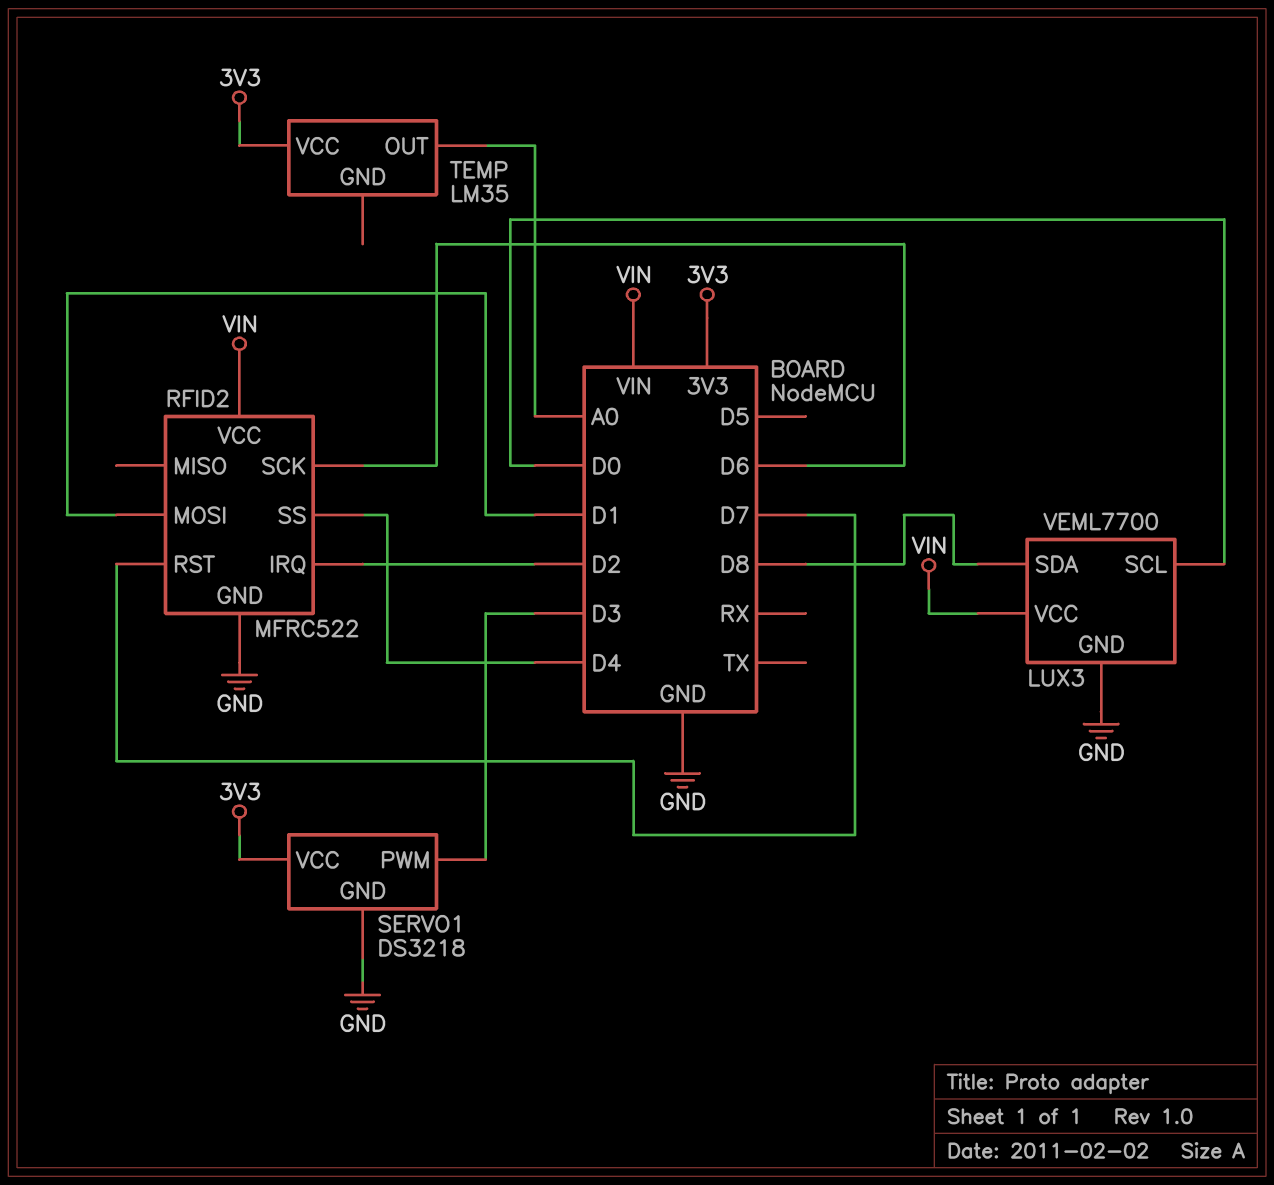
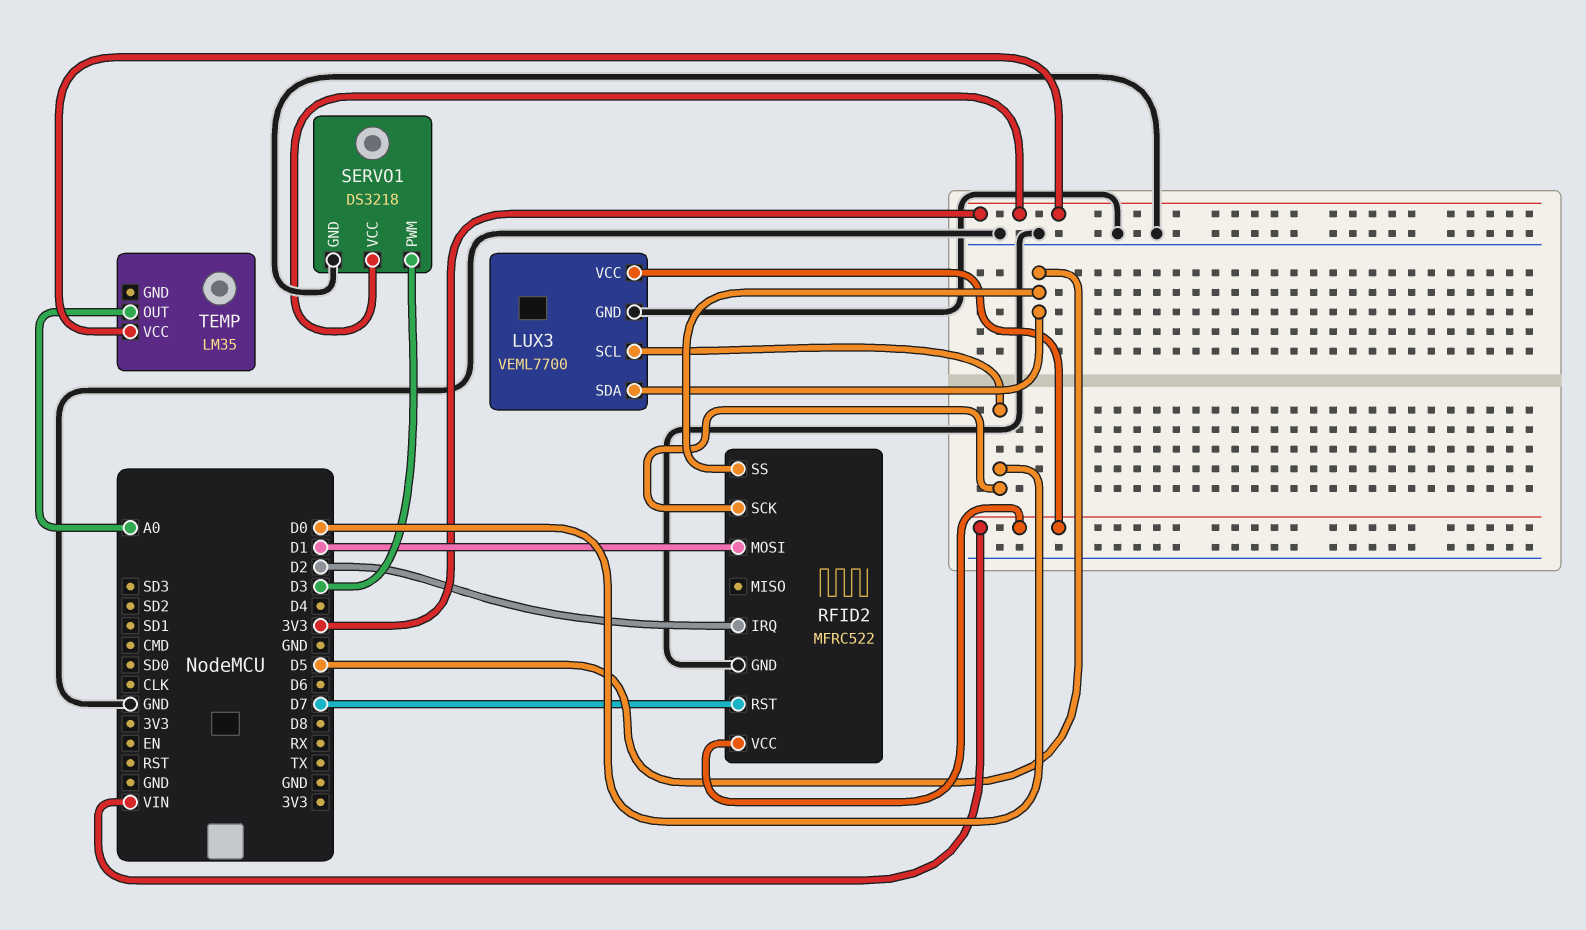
LUX3 pin SDA: D8 -> D5
RFID2 pin SCK: D6 -> D0
RFID2 pin SS: D4 -> D5

